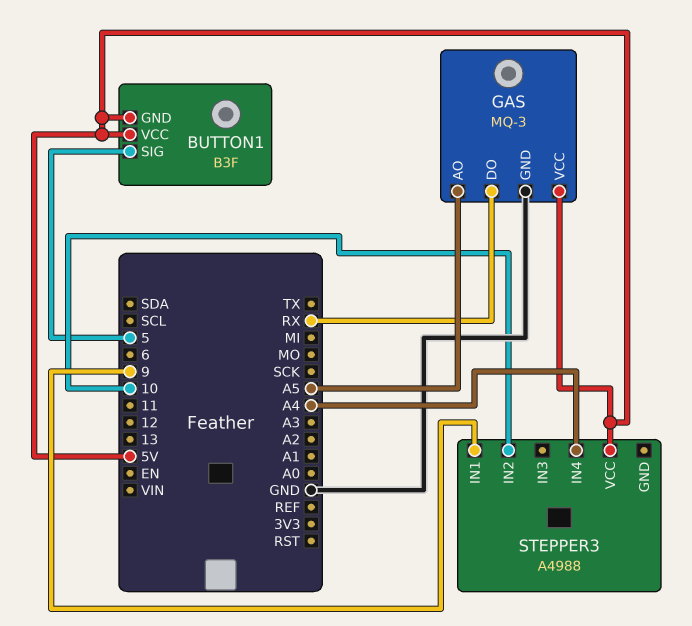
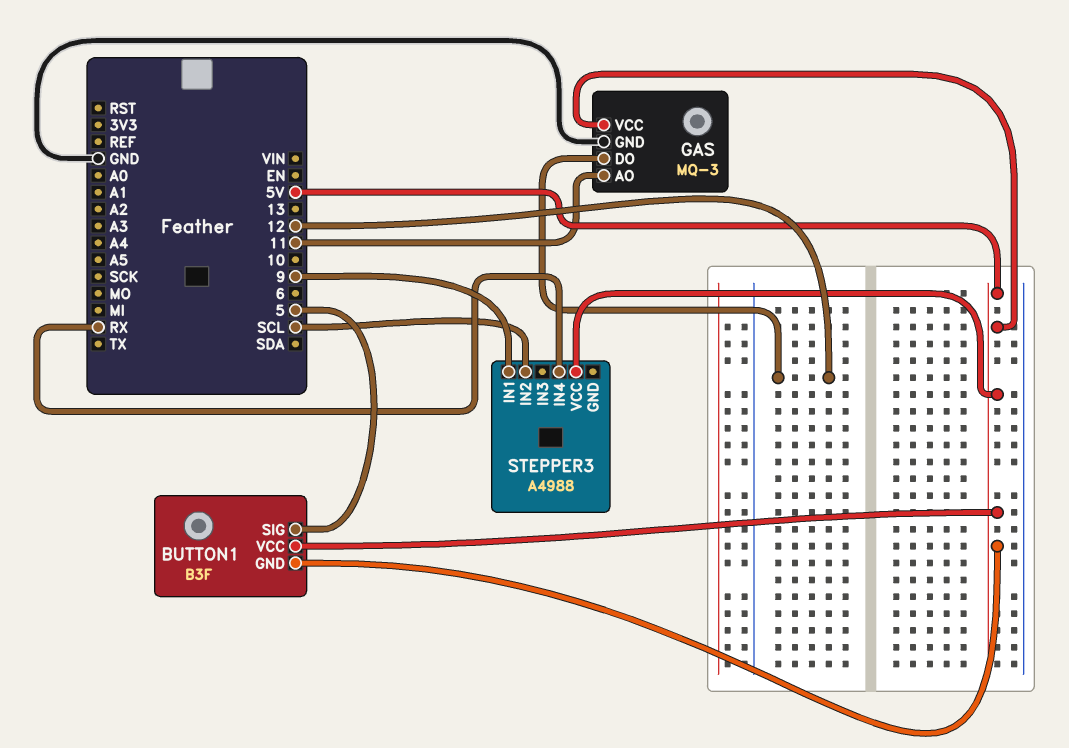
GAS pin AO: A5 -> 11
GAS pin DO: RX -> 12
STEPPER3 pin IN2: 10 -> SCL
STEPPER3 pin IN4: A4 -> RX

